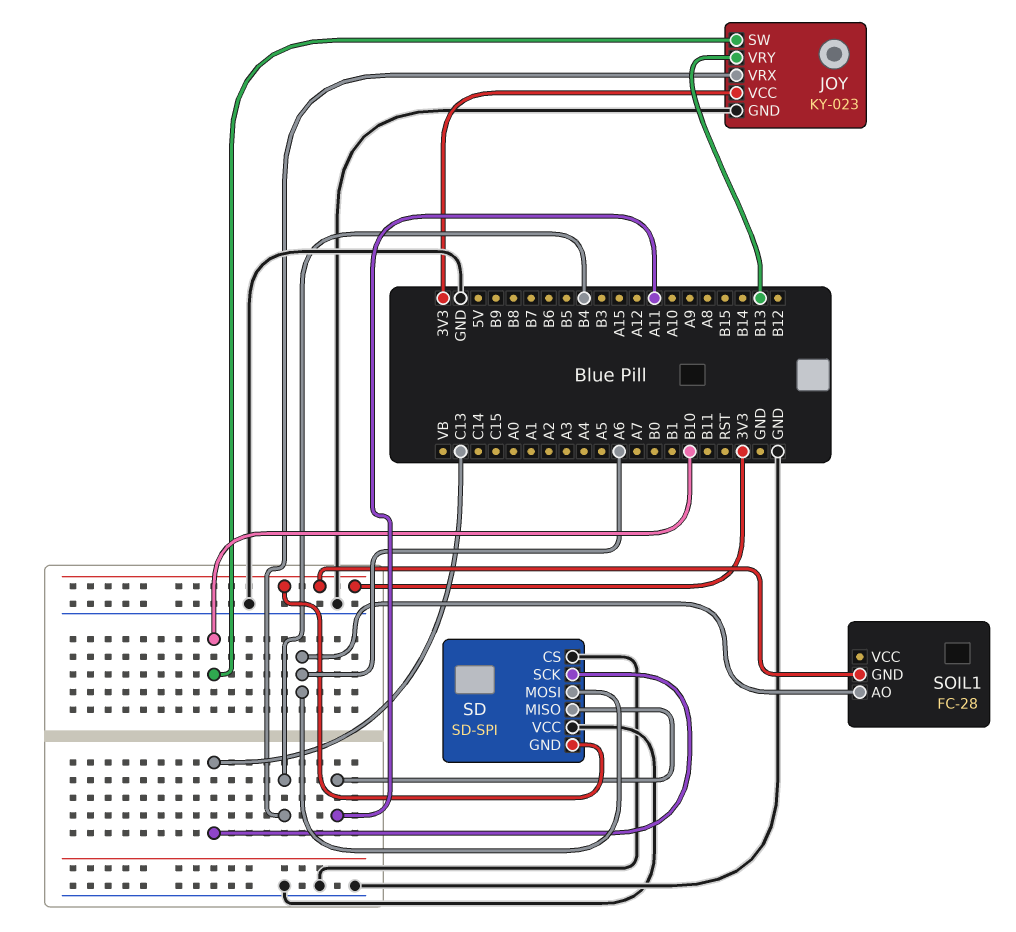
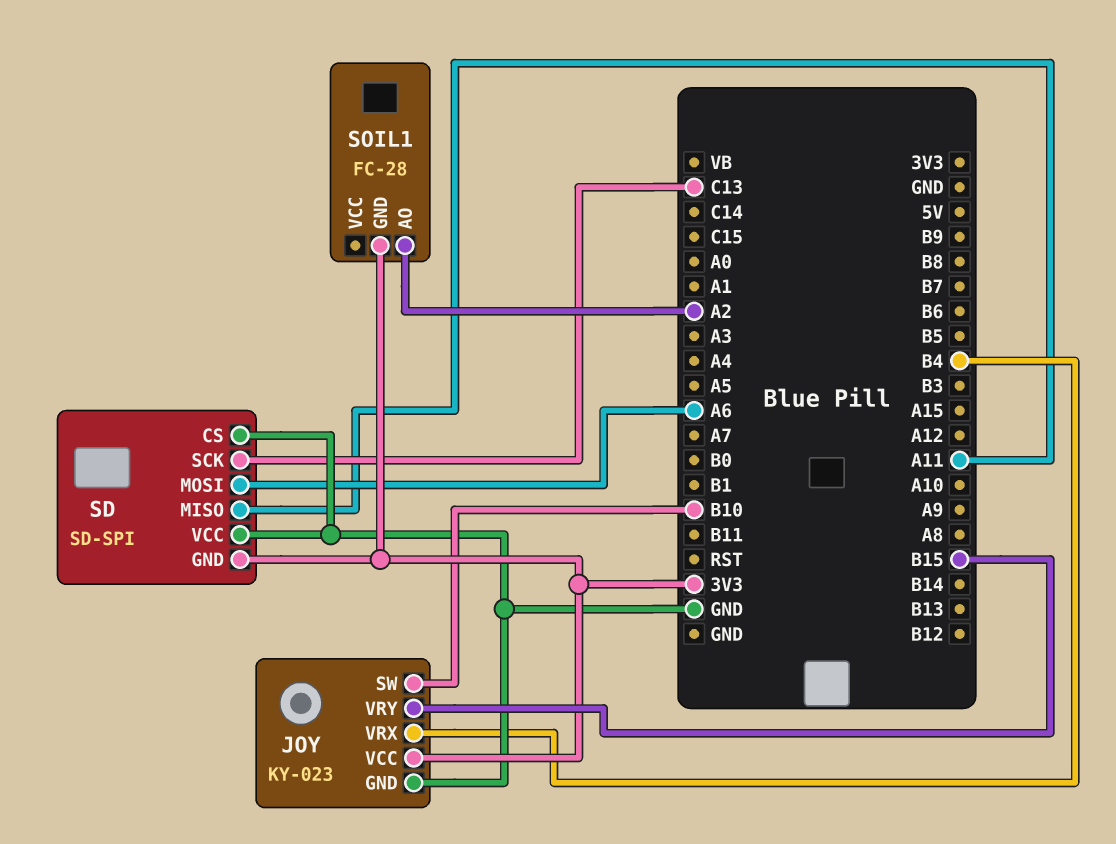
JOY pin VRY: B13 -> B15
SOIL1 pin AO: A6 -> A2

